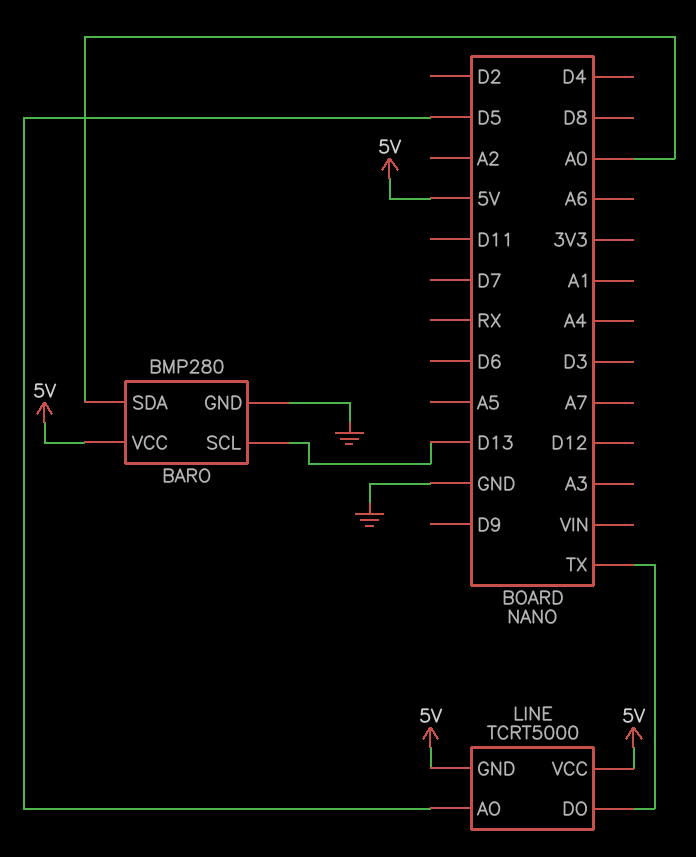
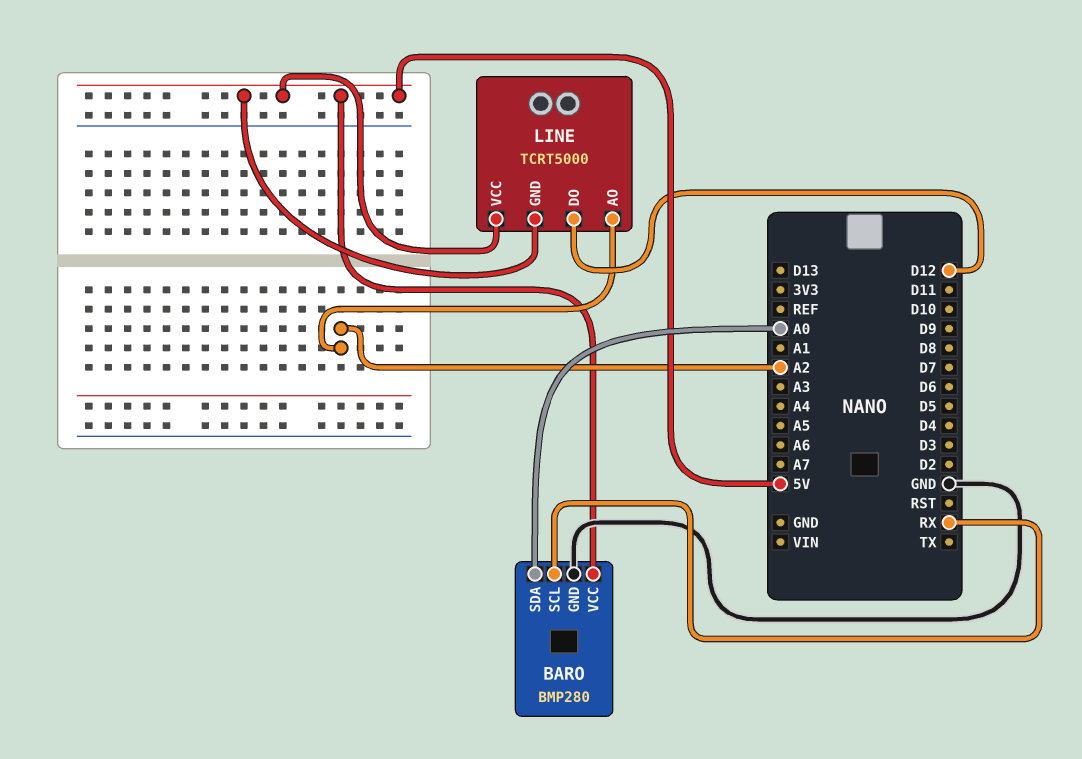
BARO pin SCL: D13 -> RX
LINE pin AO: D5 -> A2
LINE pin DO: TX -> D12

